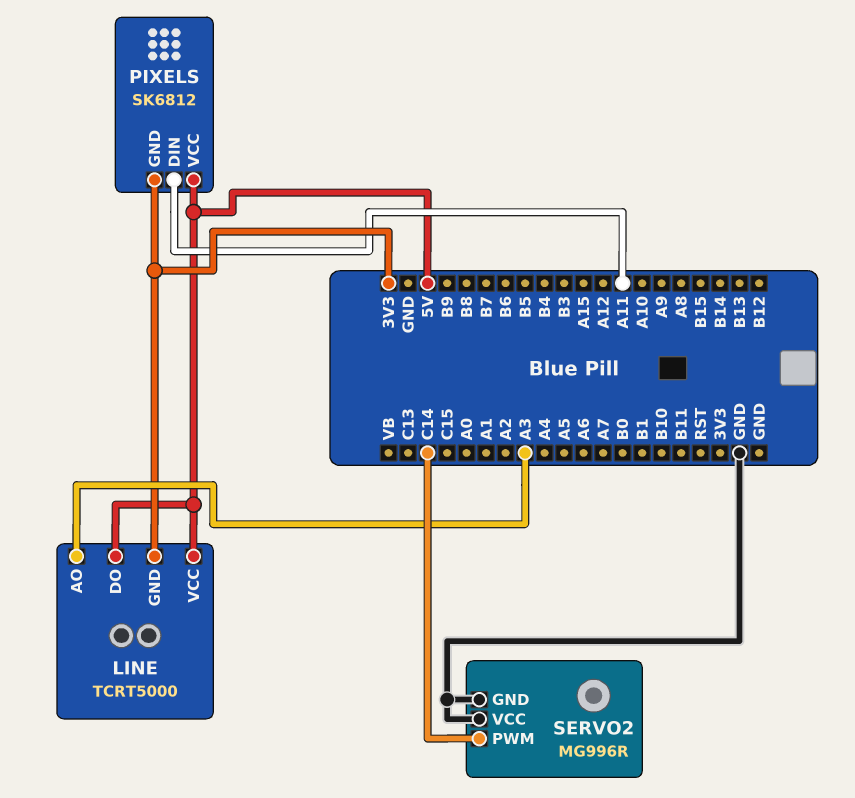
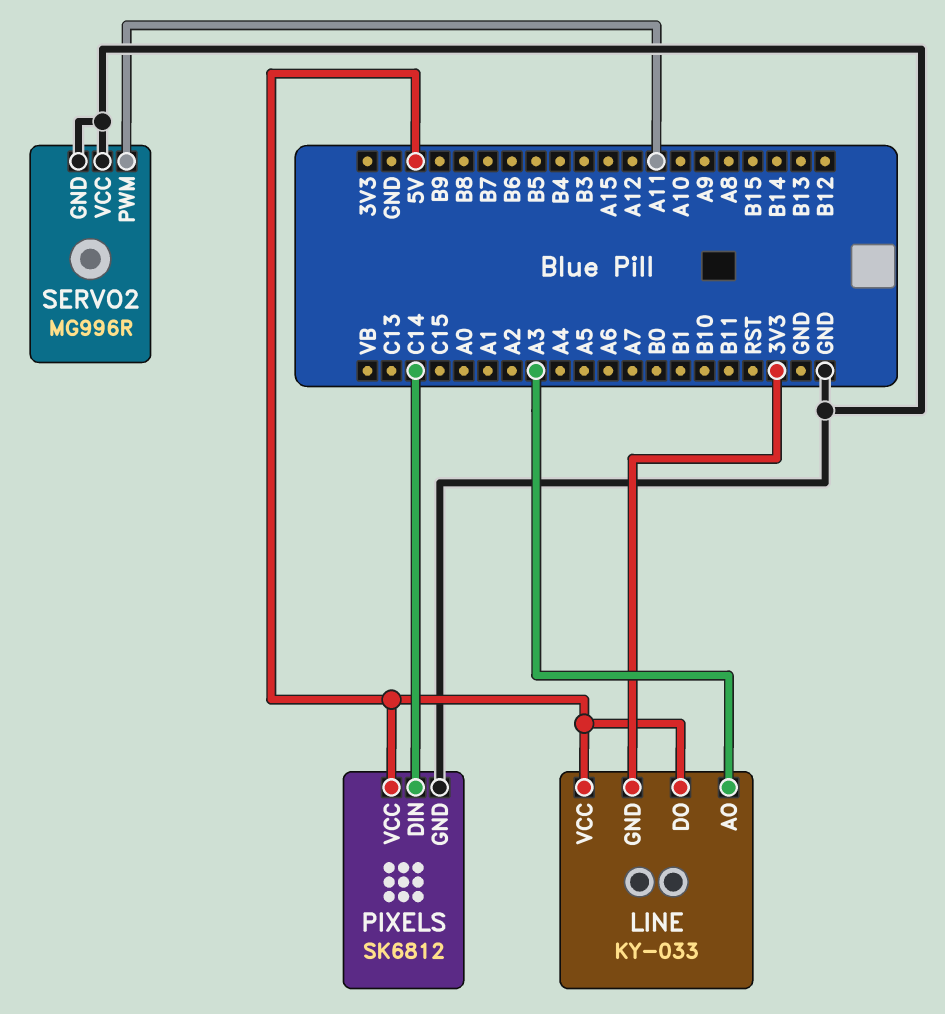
LINE: TCRT5000 -> KY-033
PIXELS pin DIN: A11 -> C14
PIXELS pin GND: 3V3 -> GND
SERVO2 pin PWM: C14 -> A11

